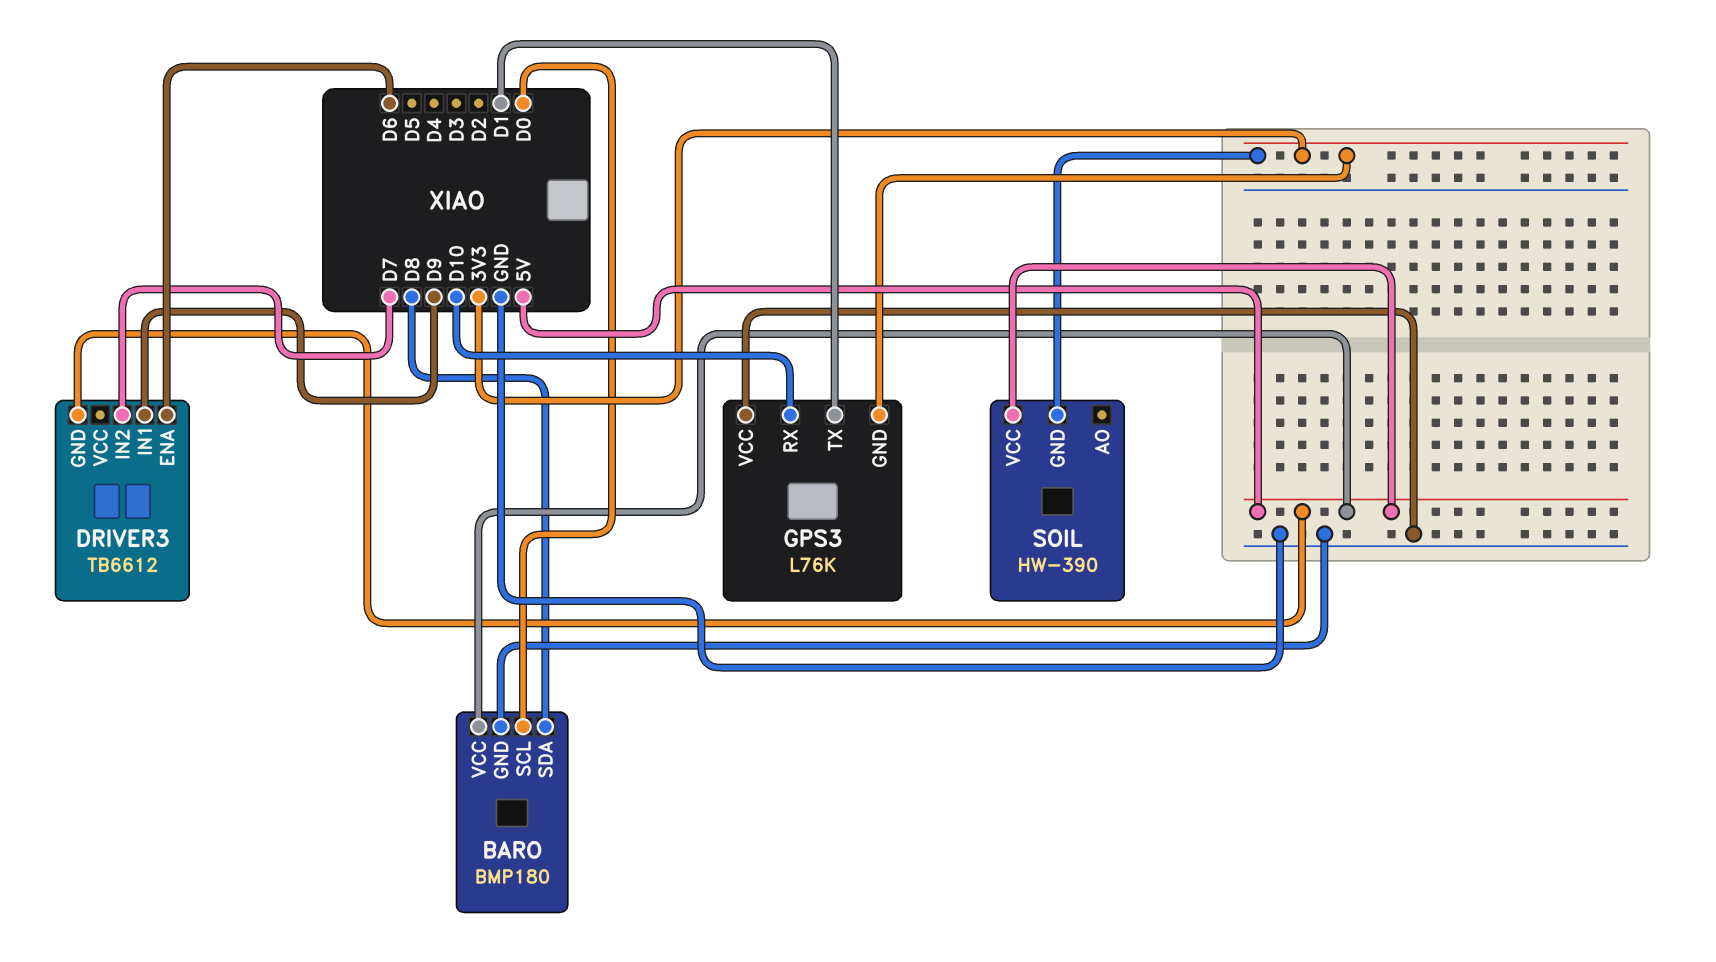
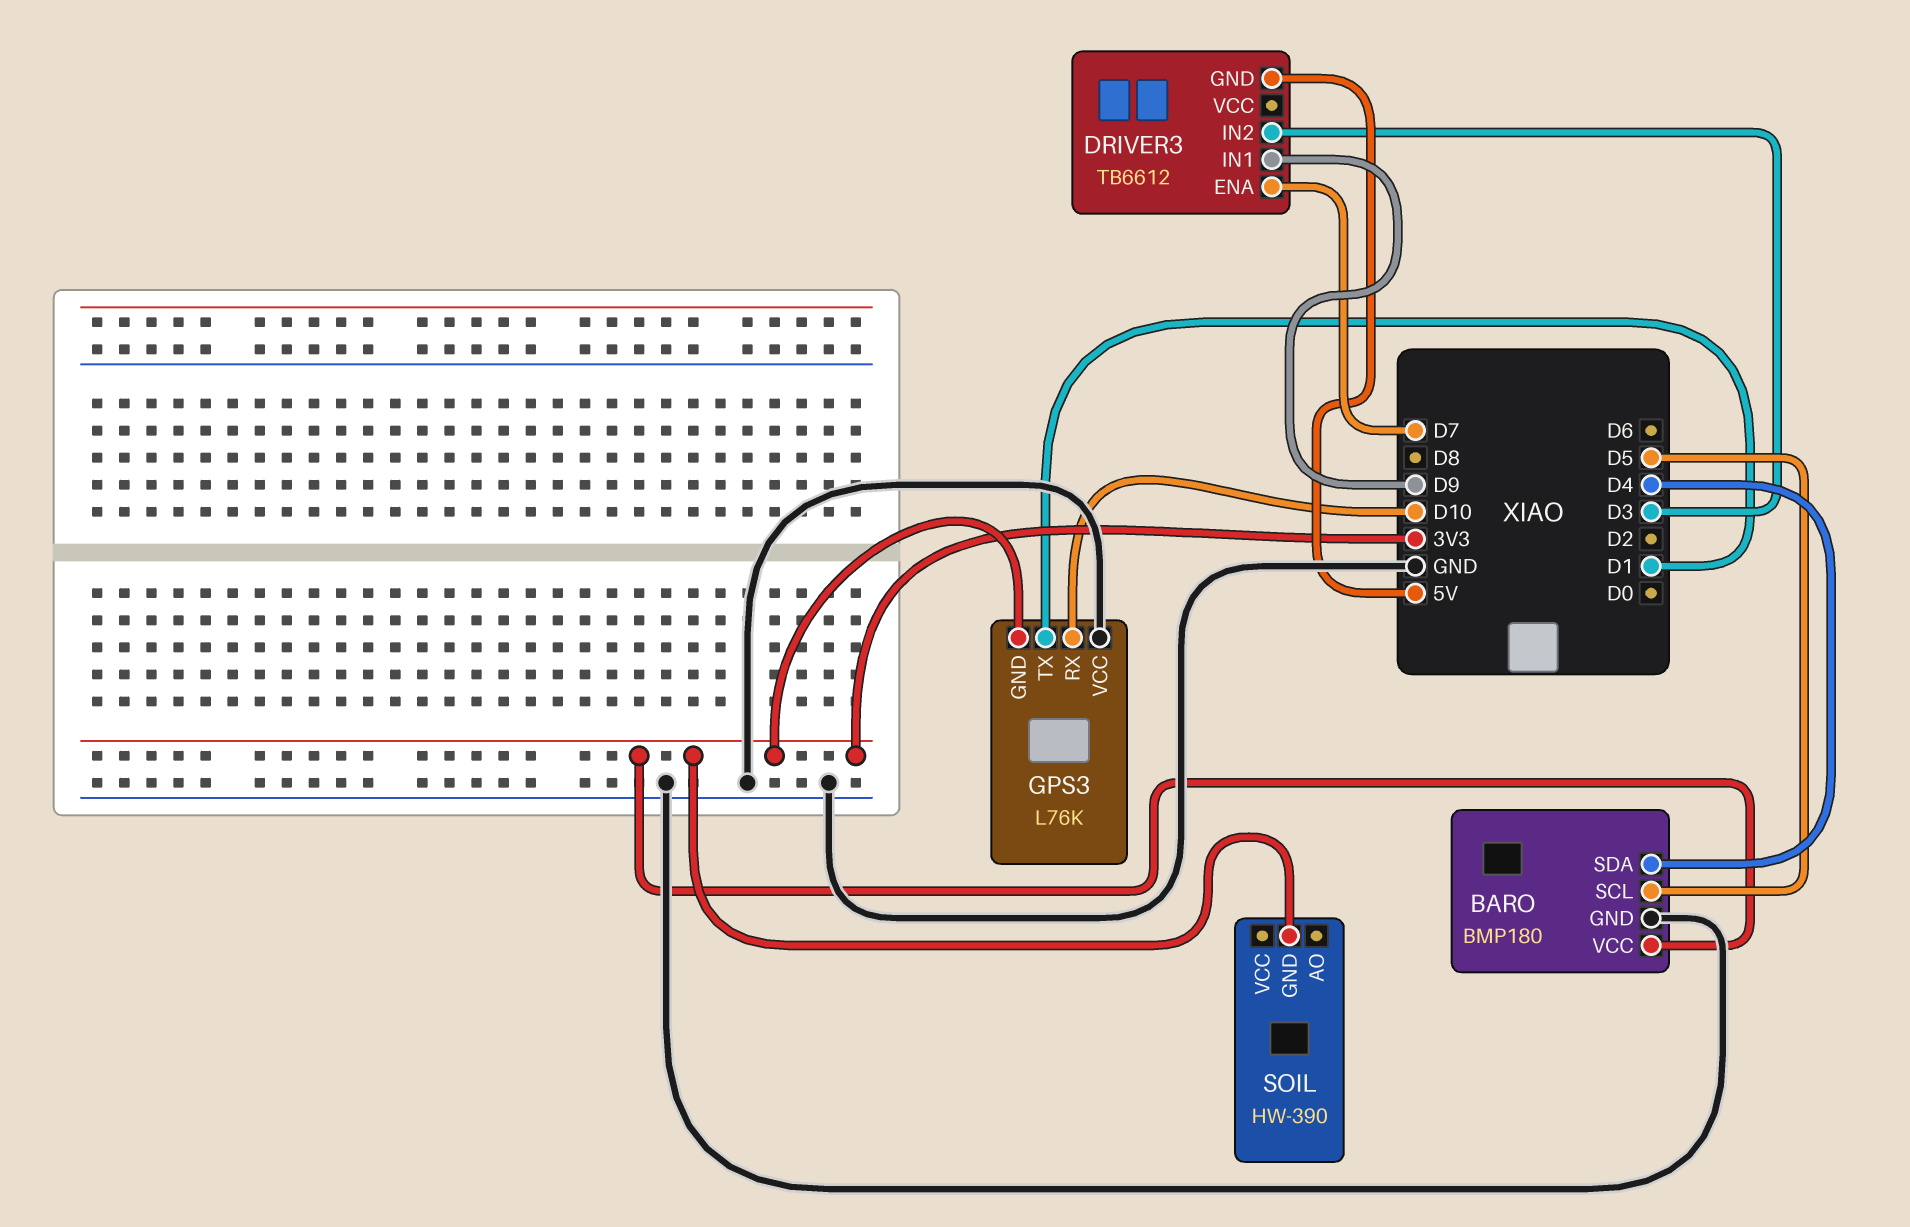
BARO pin SCL: D0 -> D5
BARO pin SDA: D8 -> D4
BARO pin VCC: 5V -> 3V3
DRIVER3 pin ENA: D6 -> D7
DRIVER3 pin IN2: D7 -> D3
SOIL pin VCC: 5V -> none

